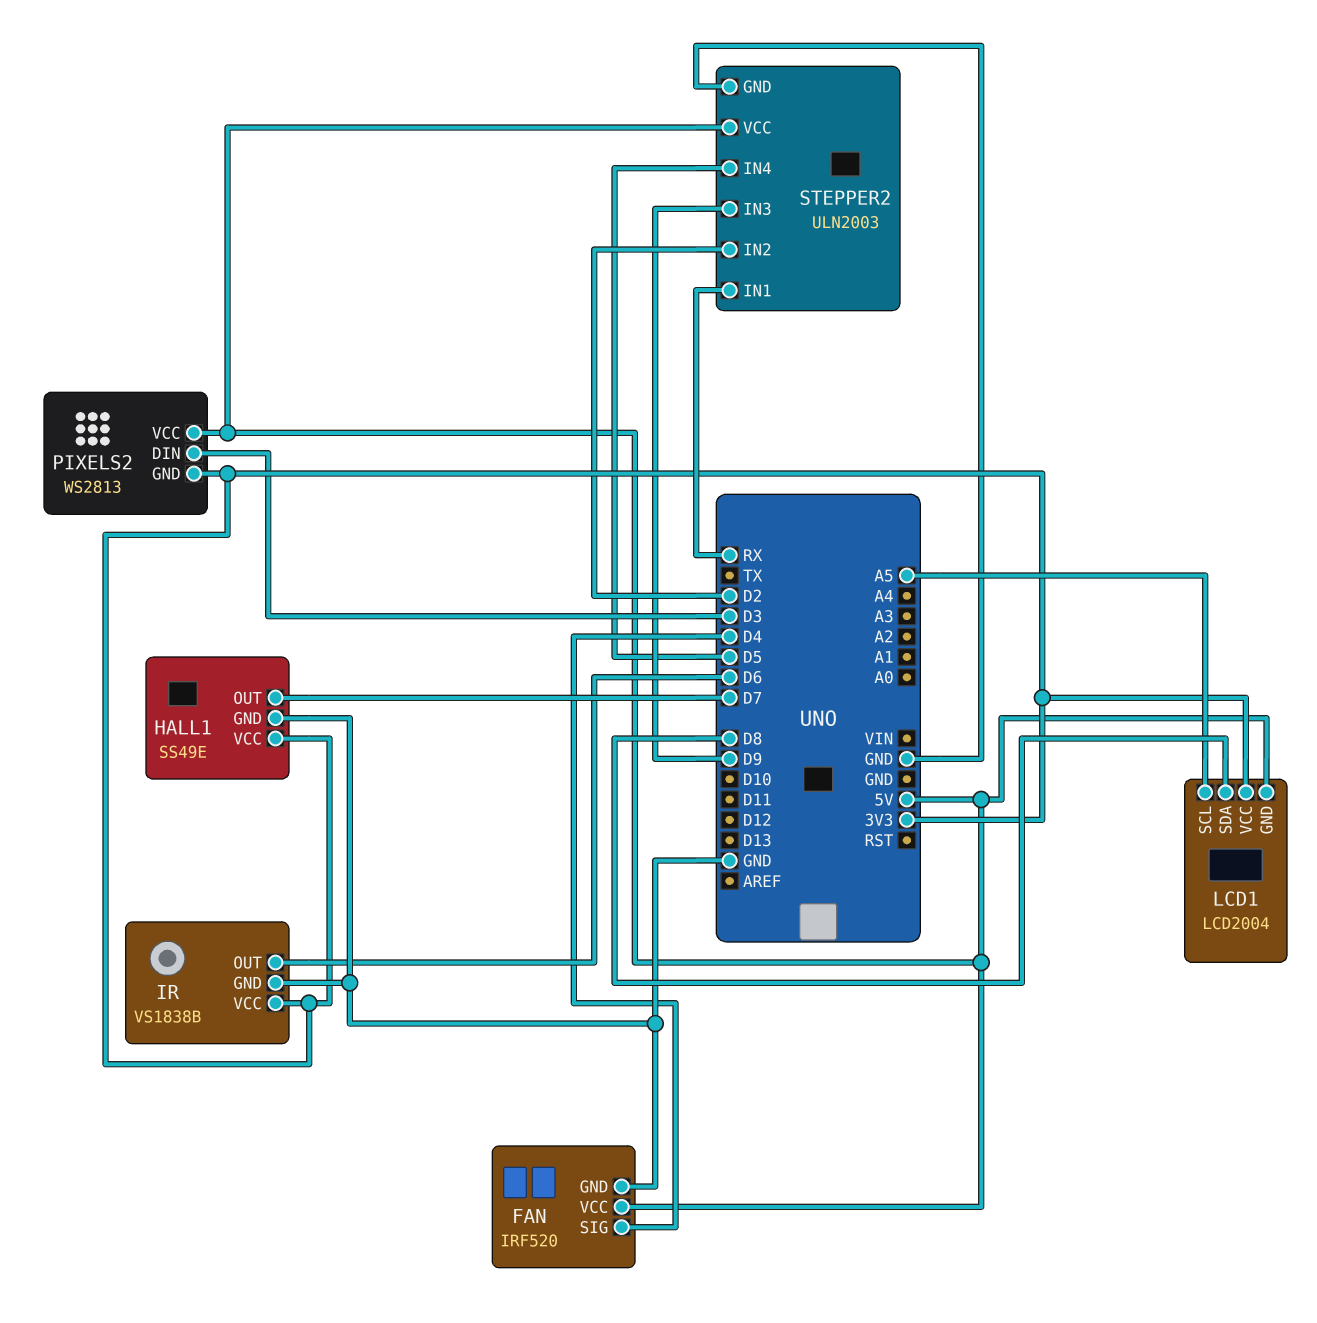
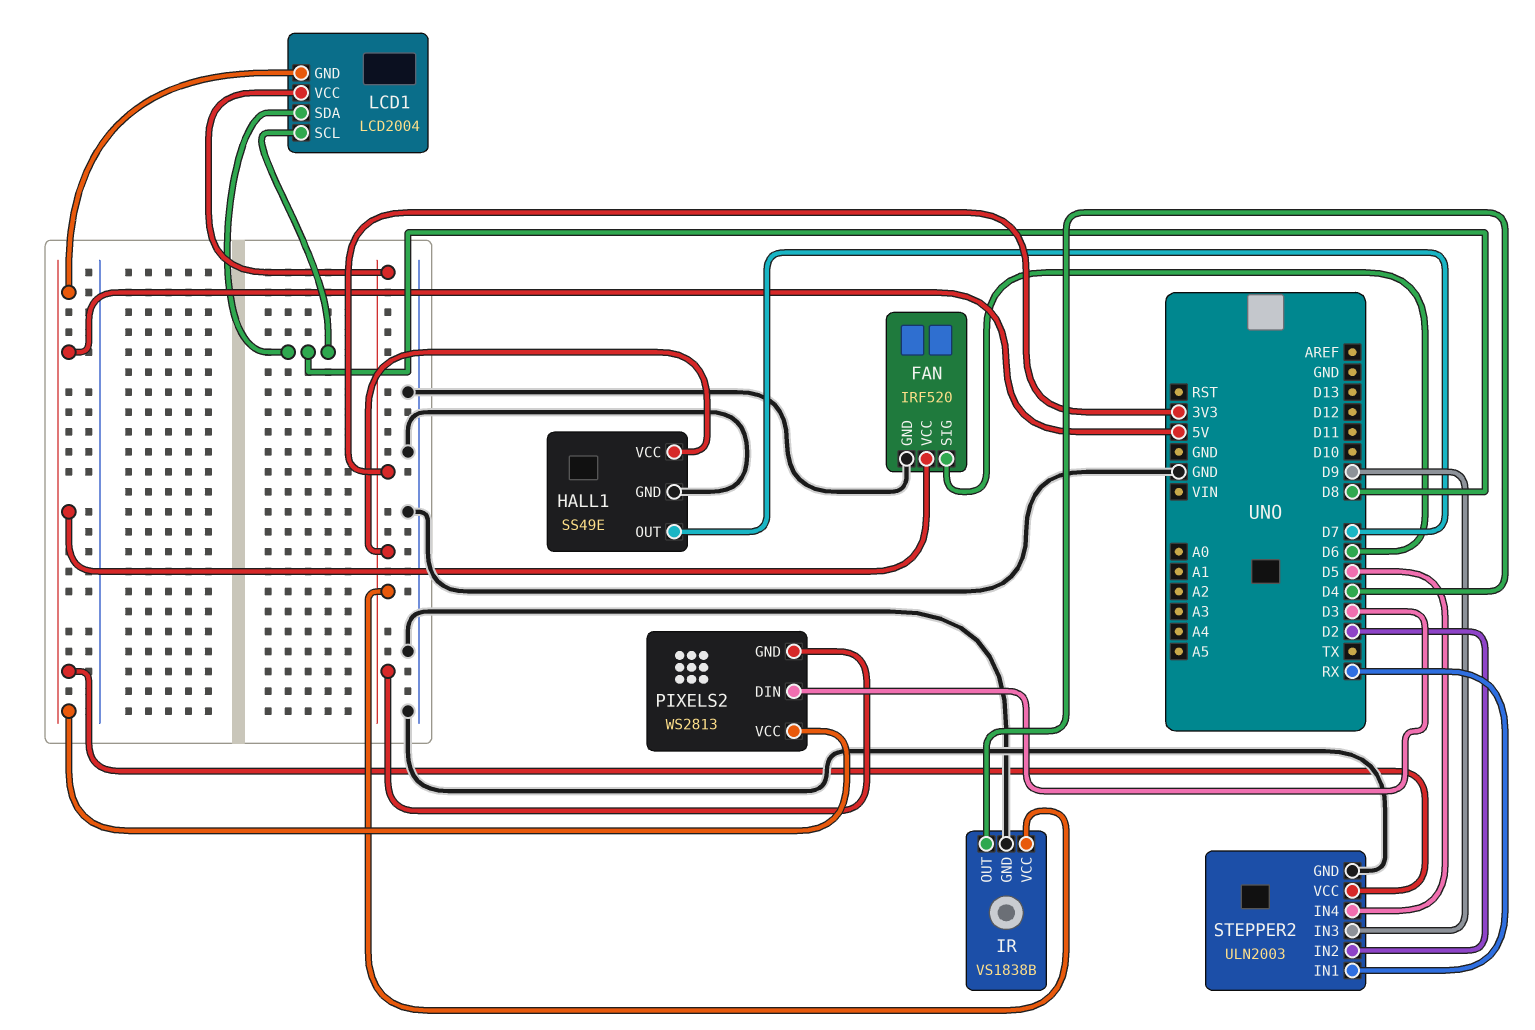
FAN pin SIG: D4 -> D6
IR pin OUT: D6 -> D4
LCD1 pin SCL: A5 -> D8

